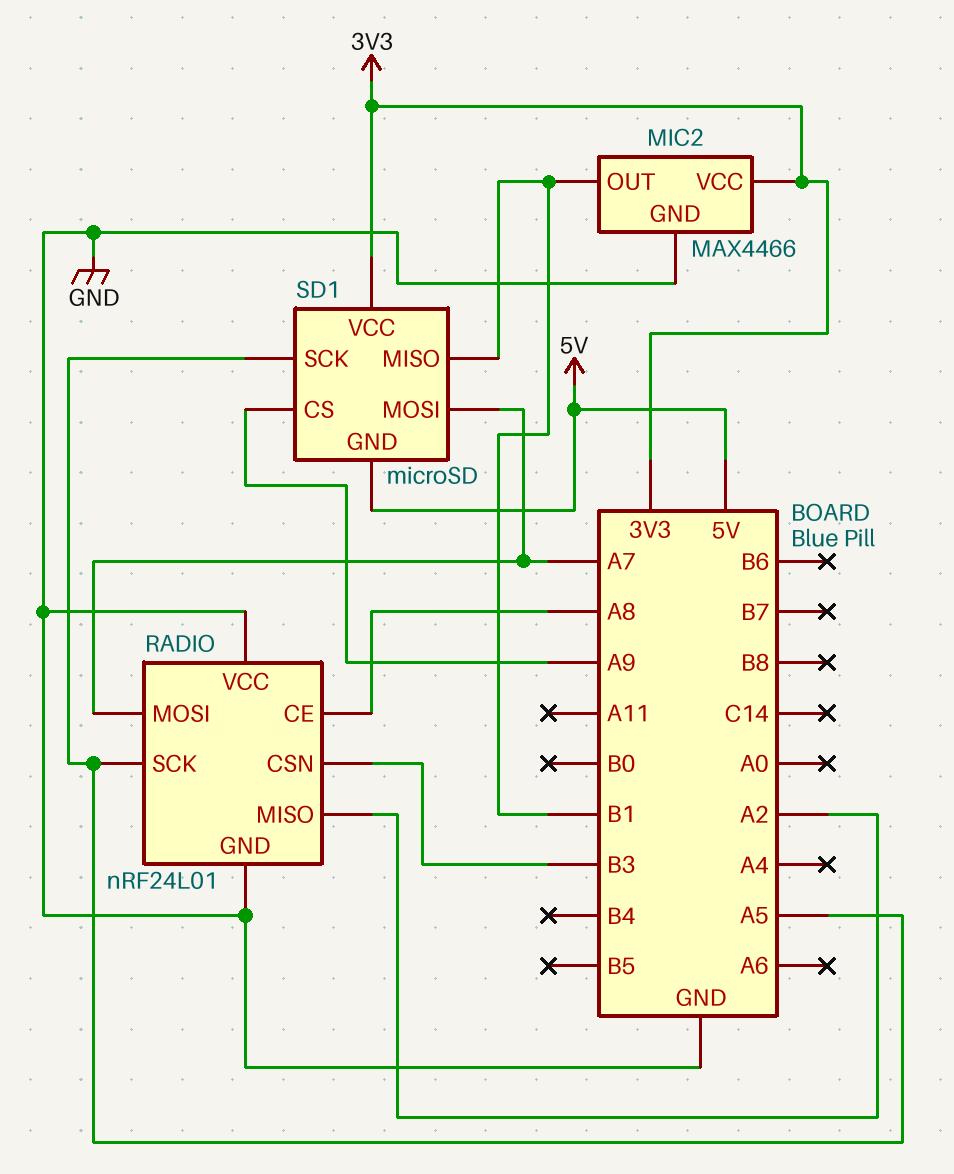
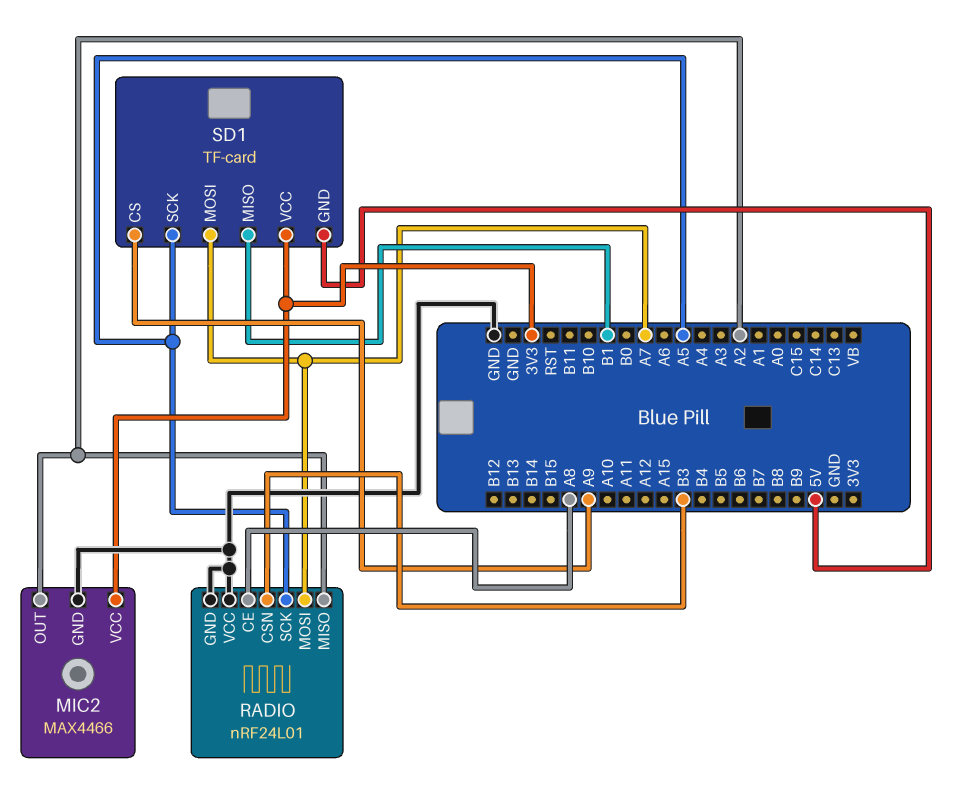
MIC2 pin OUT: B1 -> A2
SD1: microSD -> TF-card

